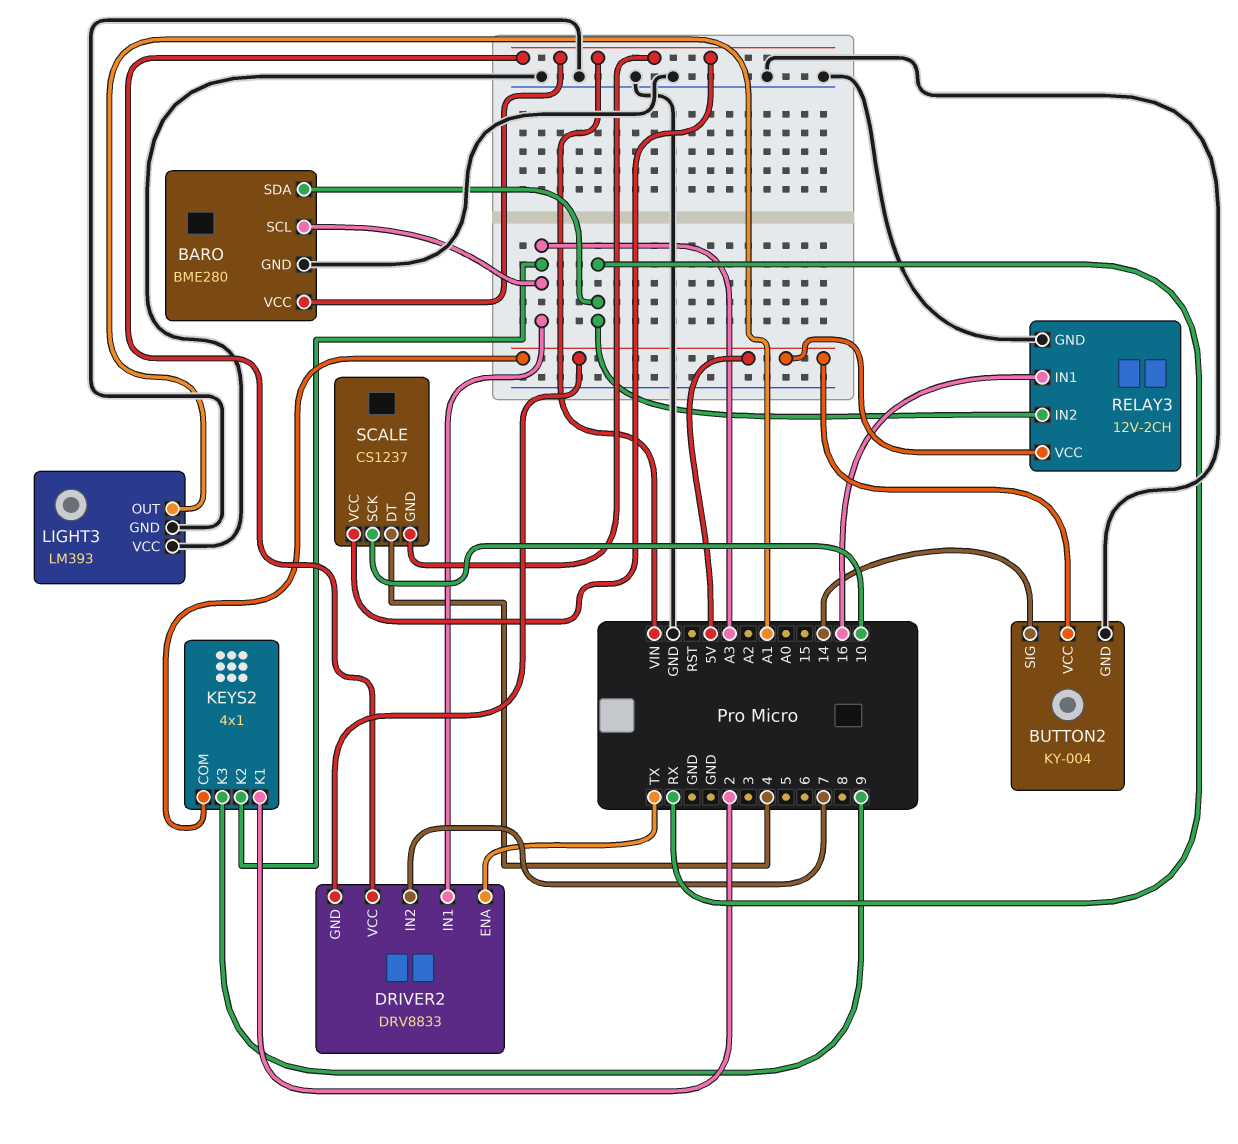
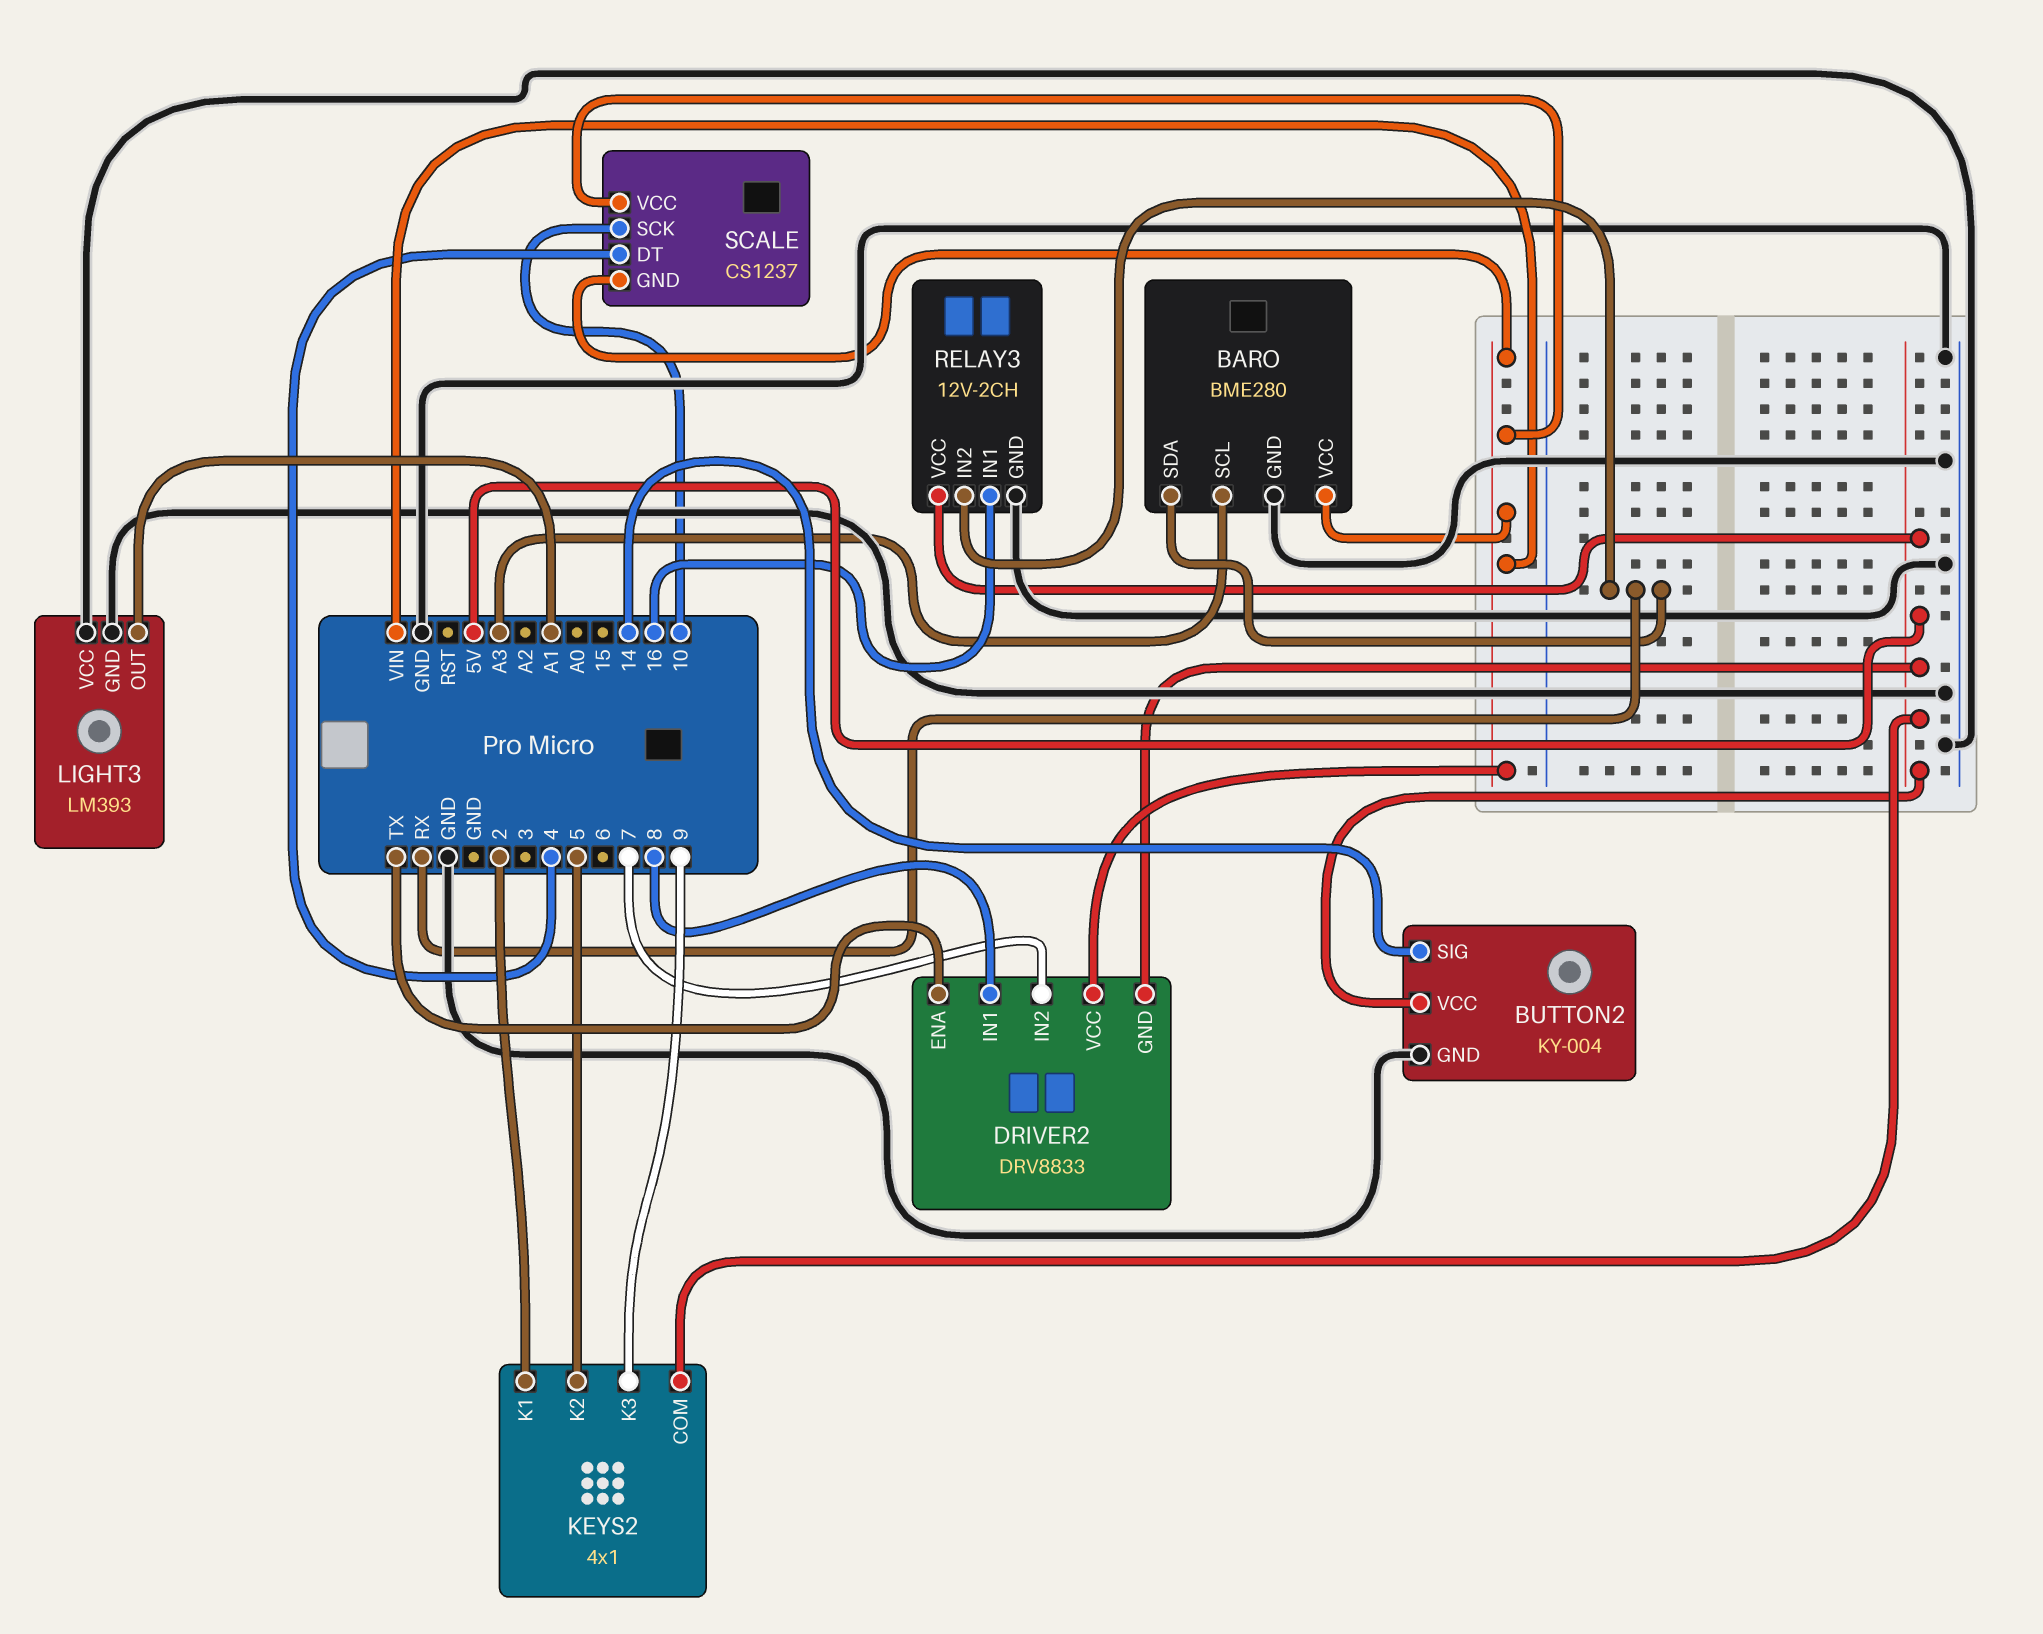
DRIVER2 pin IN1: A3 -> 8
KEYS2 pin K2: A3 -> 5

